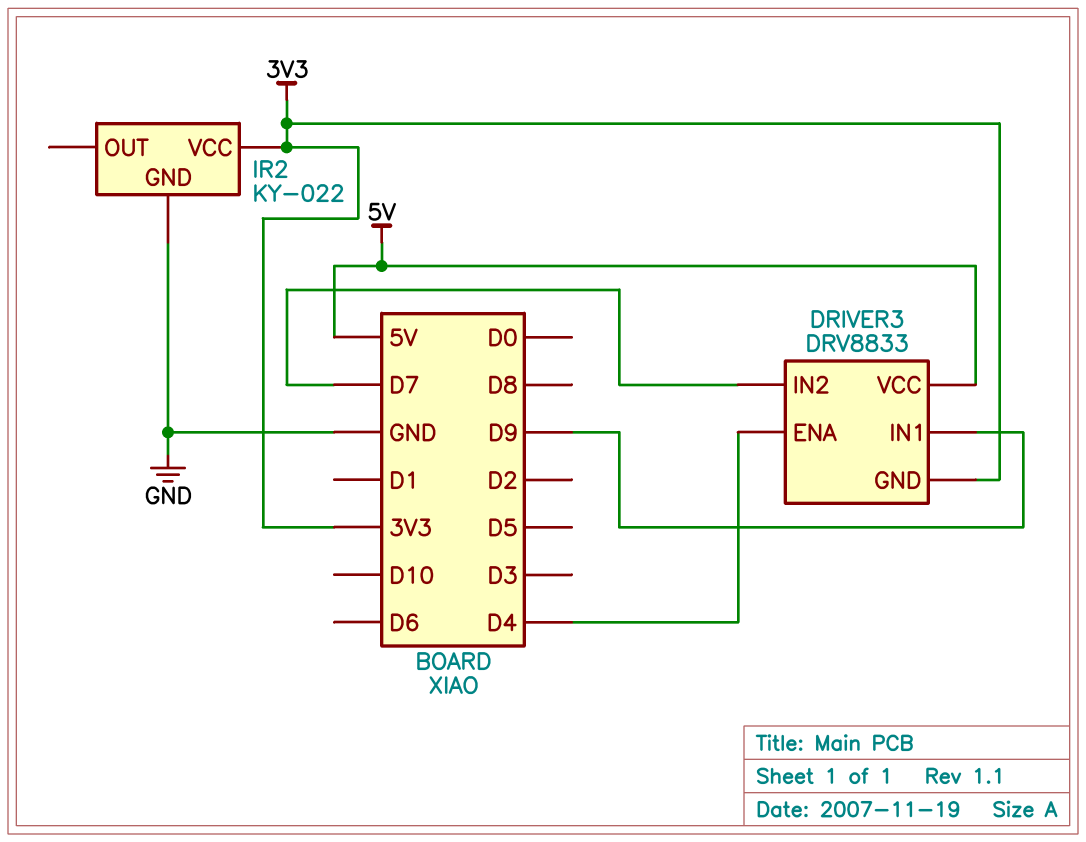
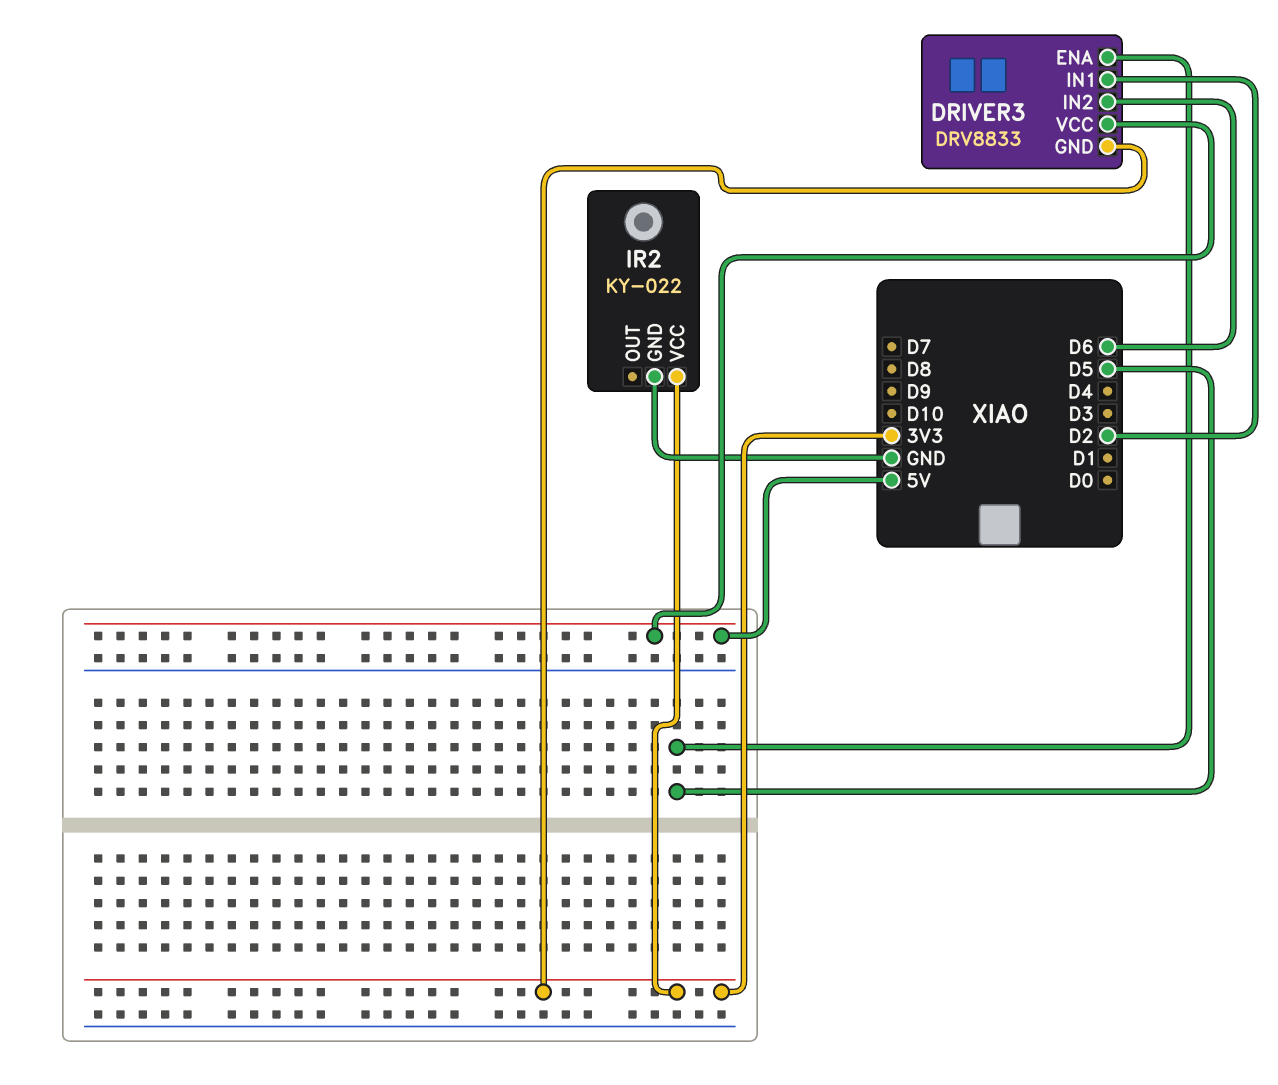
DRIVER3 pin ENA: D4 -> D5
DRIVER3 pin IN1: D9 -> D2
DRIVER3 pin IN2: D7 -> D6

